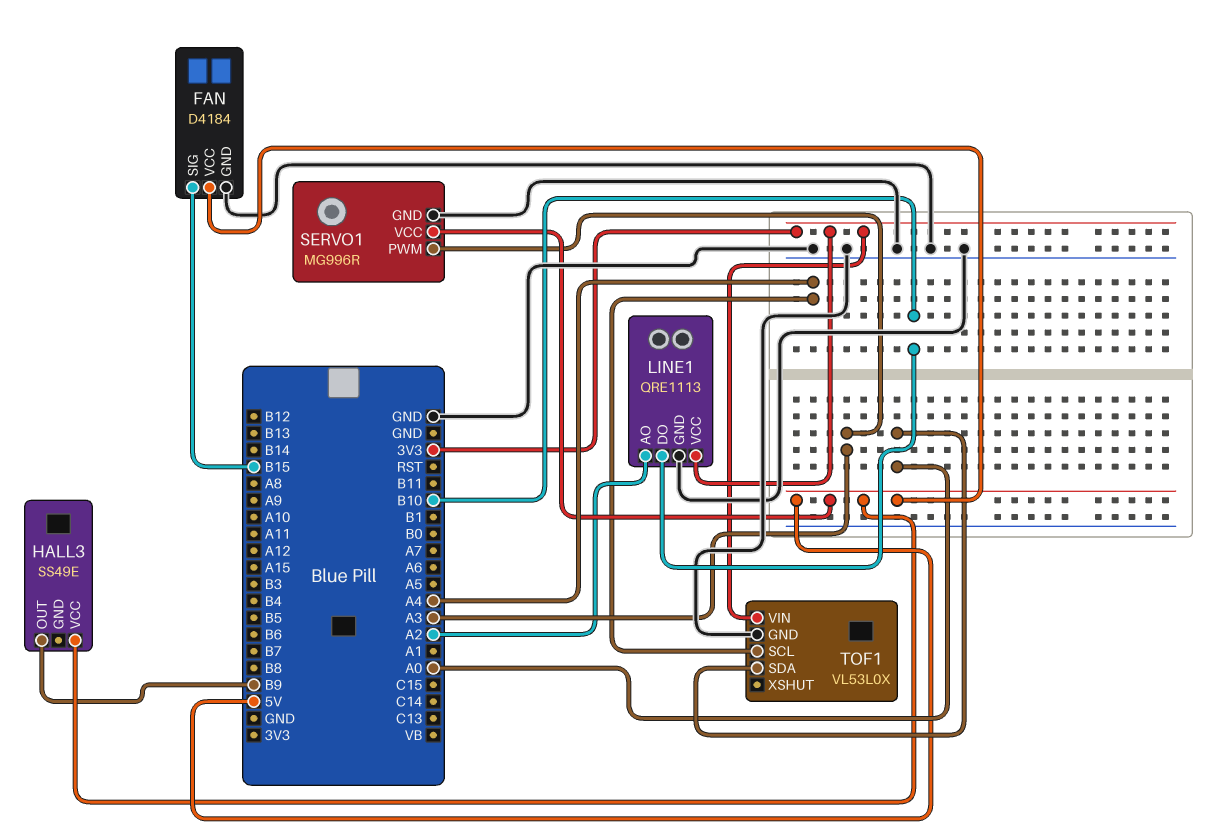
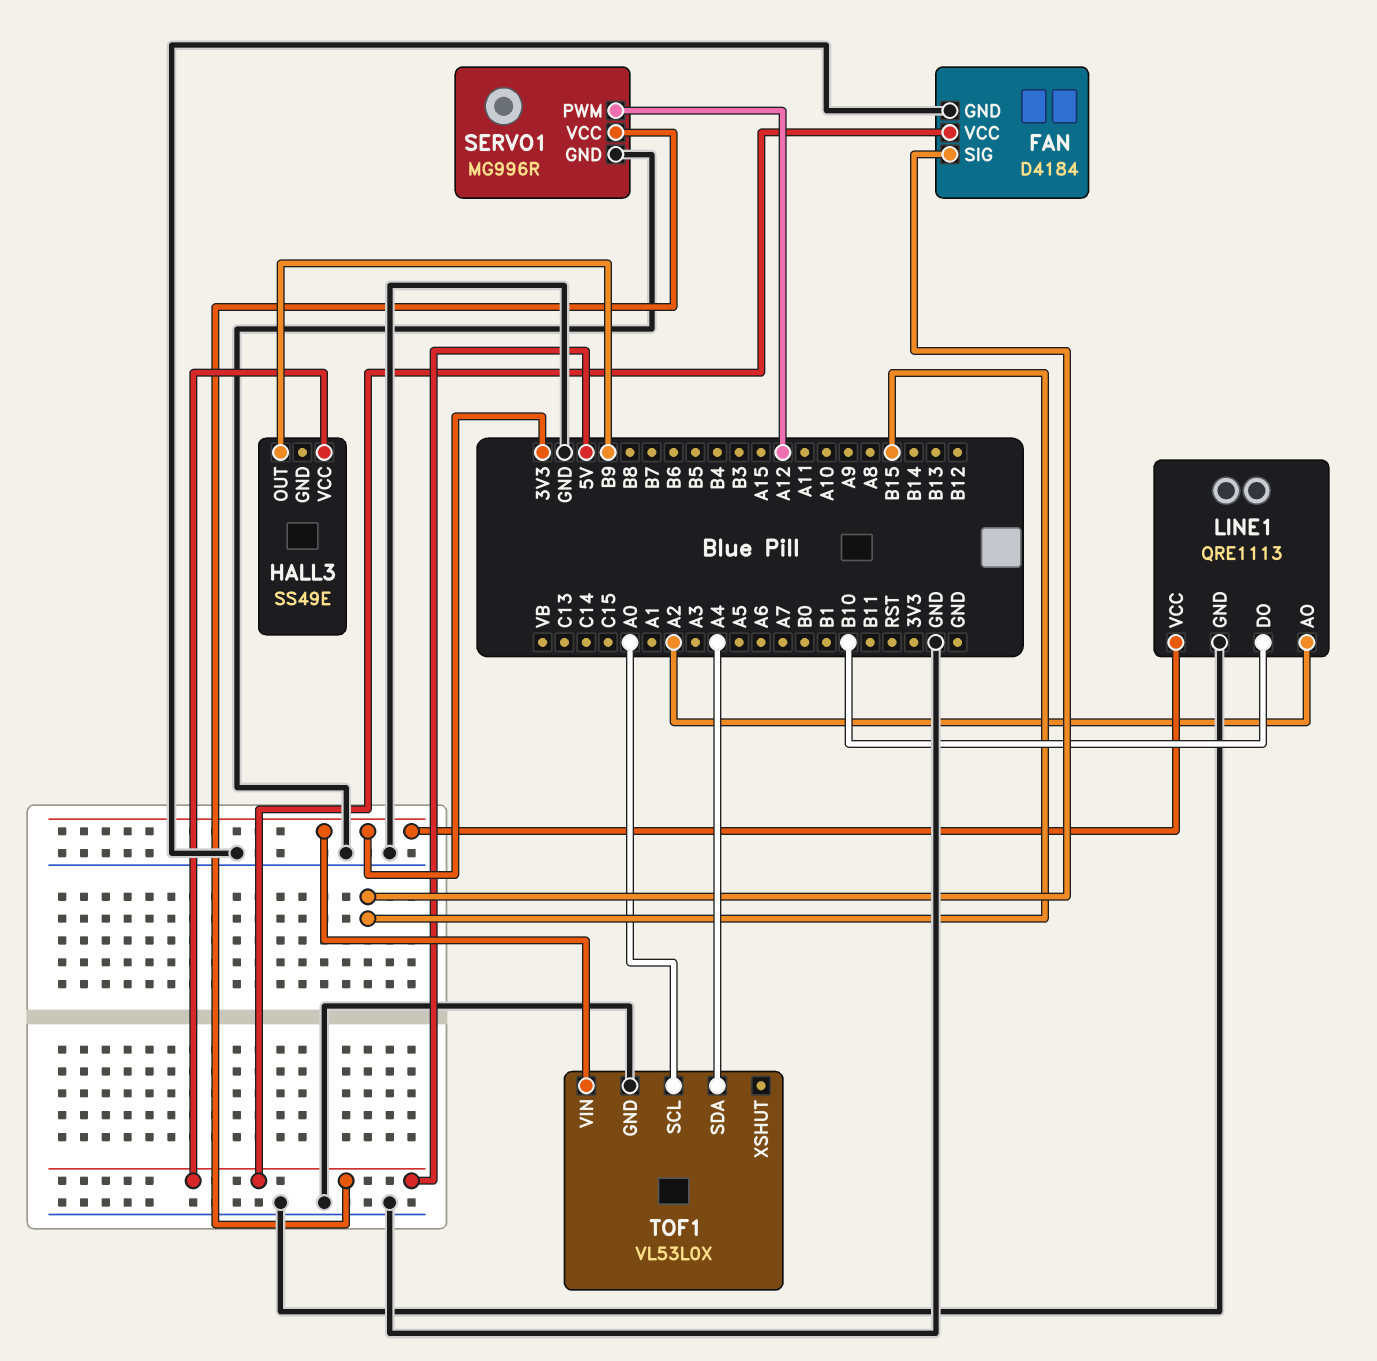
SERVO1 pin PWM: A3 -> A12
TOF1 pin SCL: A4 -> A0
TOF1 pin SDA: A0 -> A4

